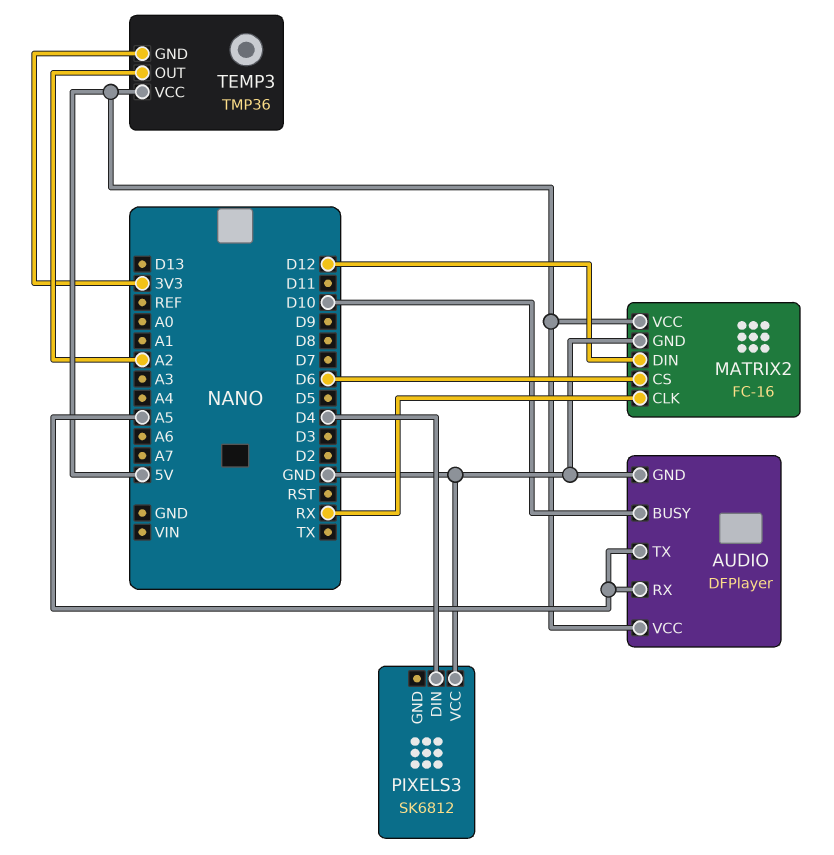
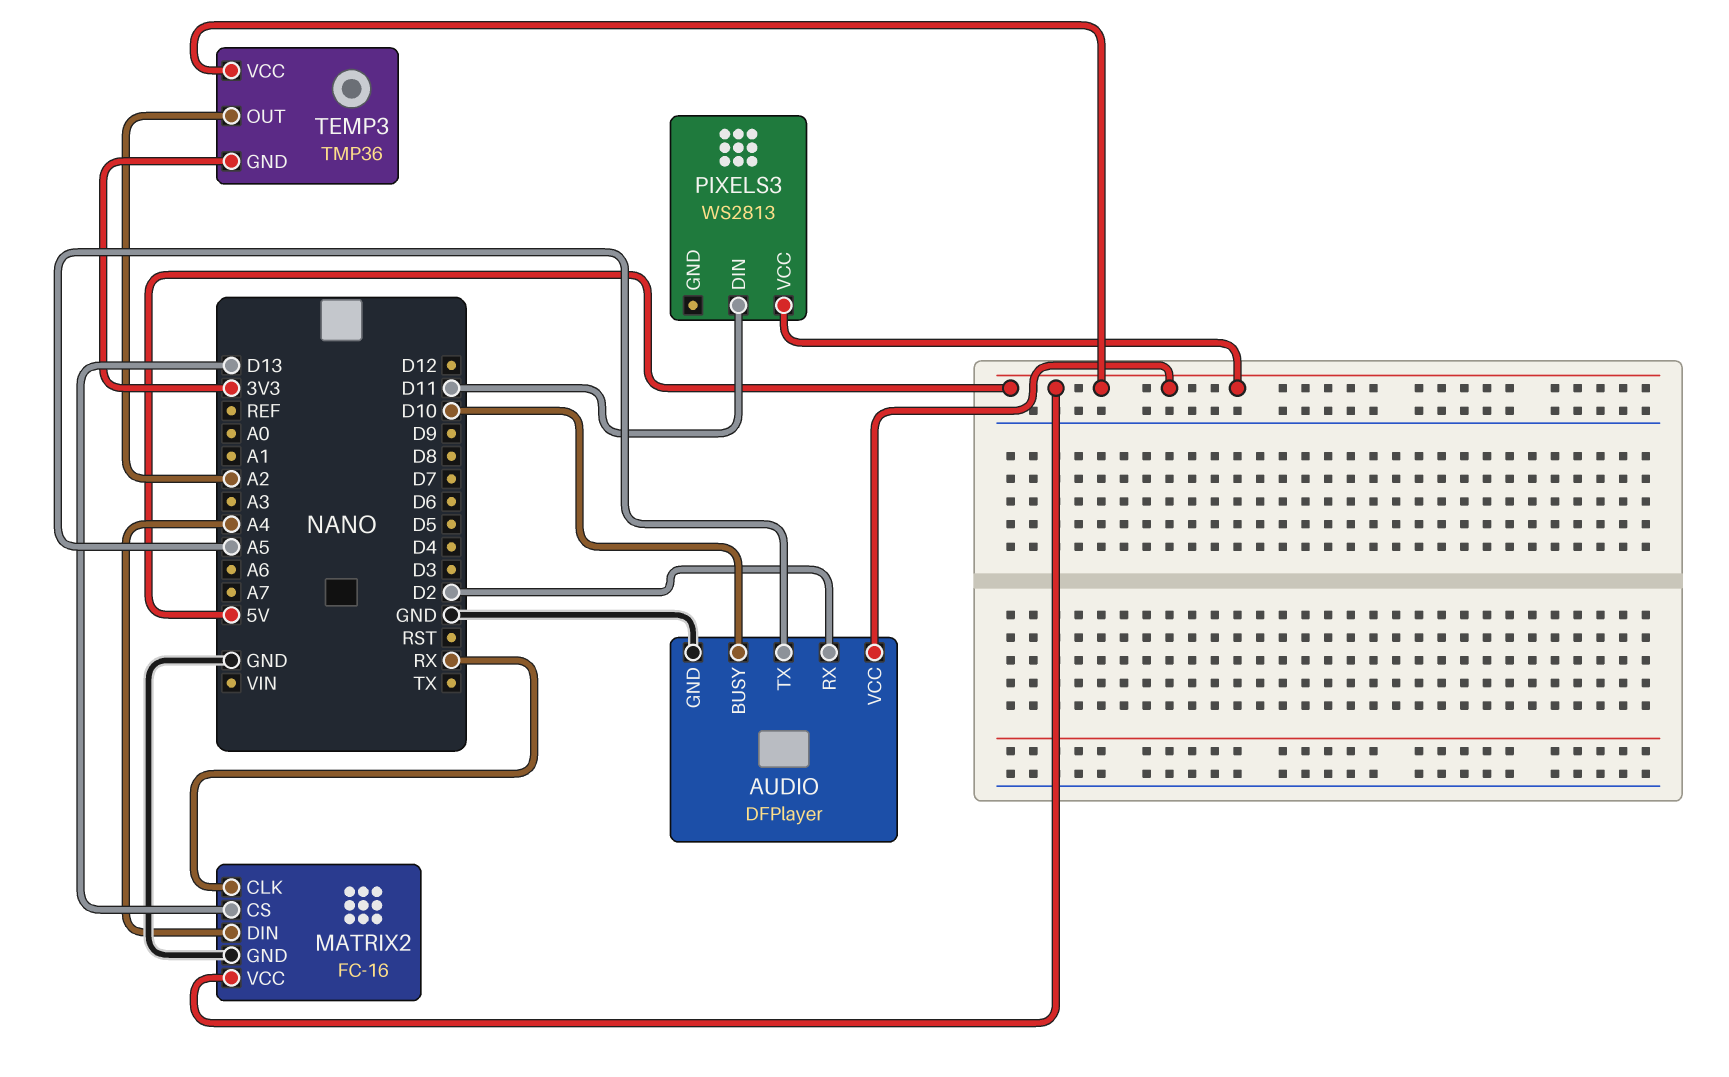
AUDIO pin RX: A5 -> D2
MATRIX2 pin CS: D6 -> D13
MATRIX2 pin DIN: D12 -> A4
PIXELS3: SK6812 -> WS2813
PIXELS3 pin DIN: D4 -> D11
PIXELS3 pin VCC: GND -> 5V

